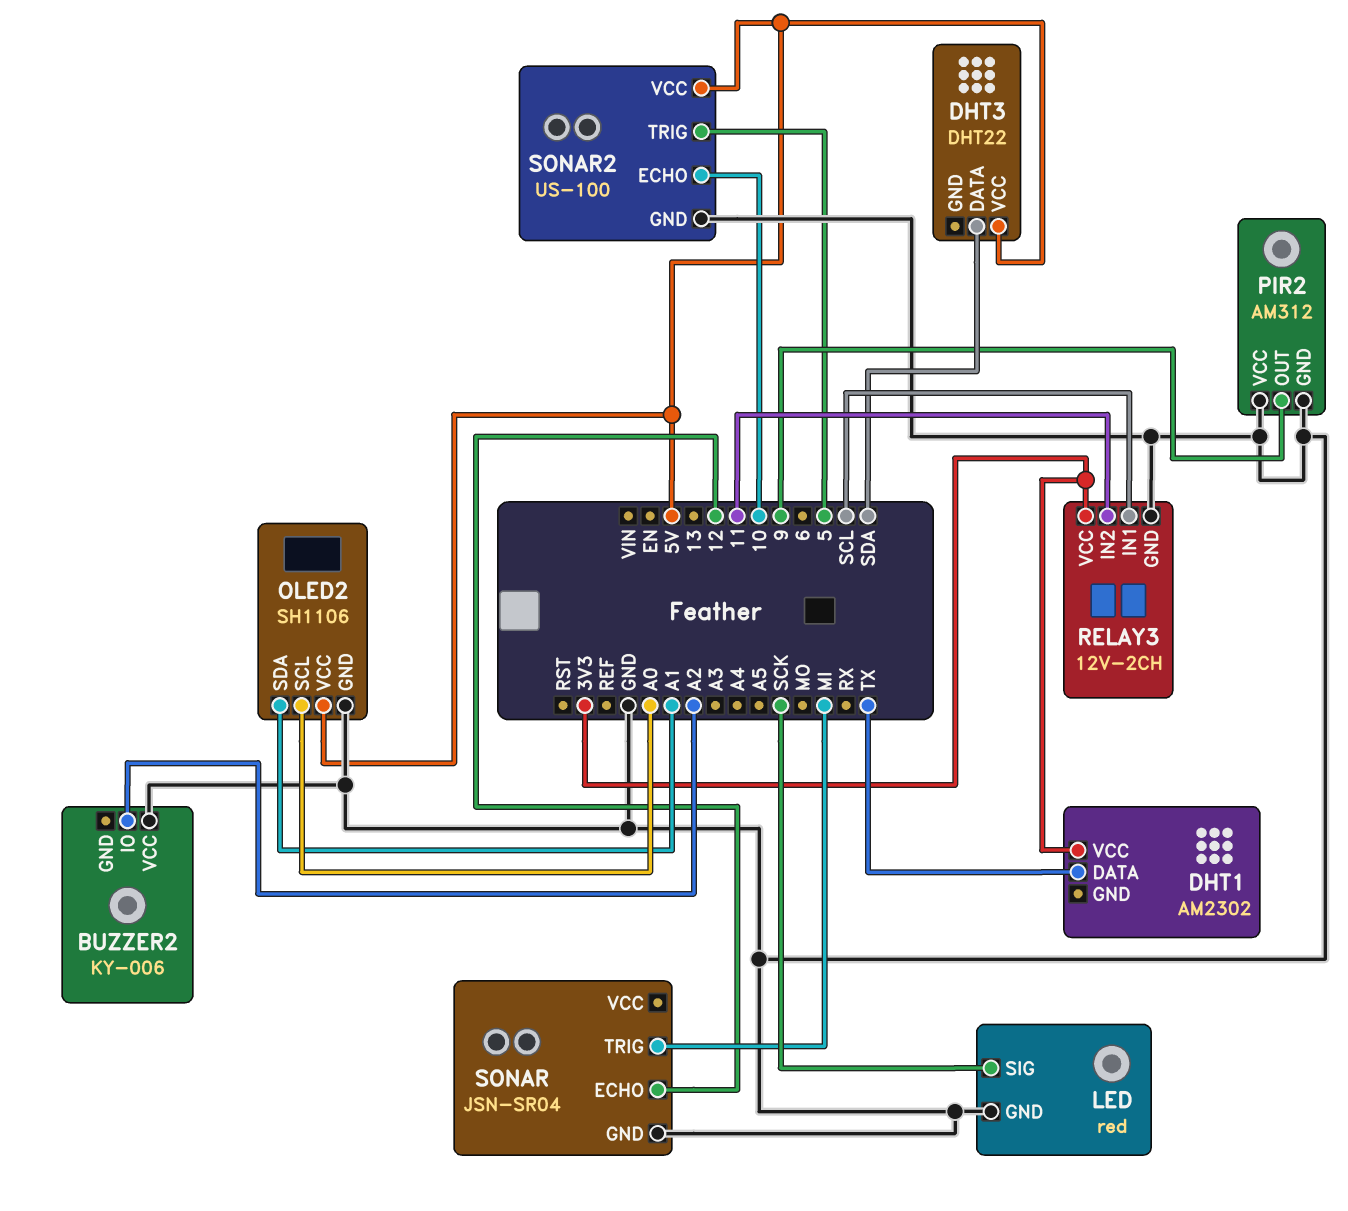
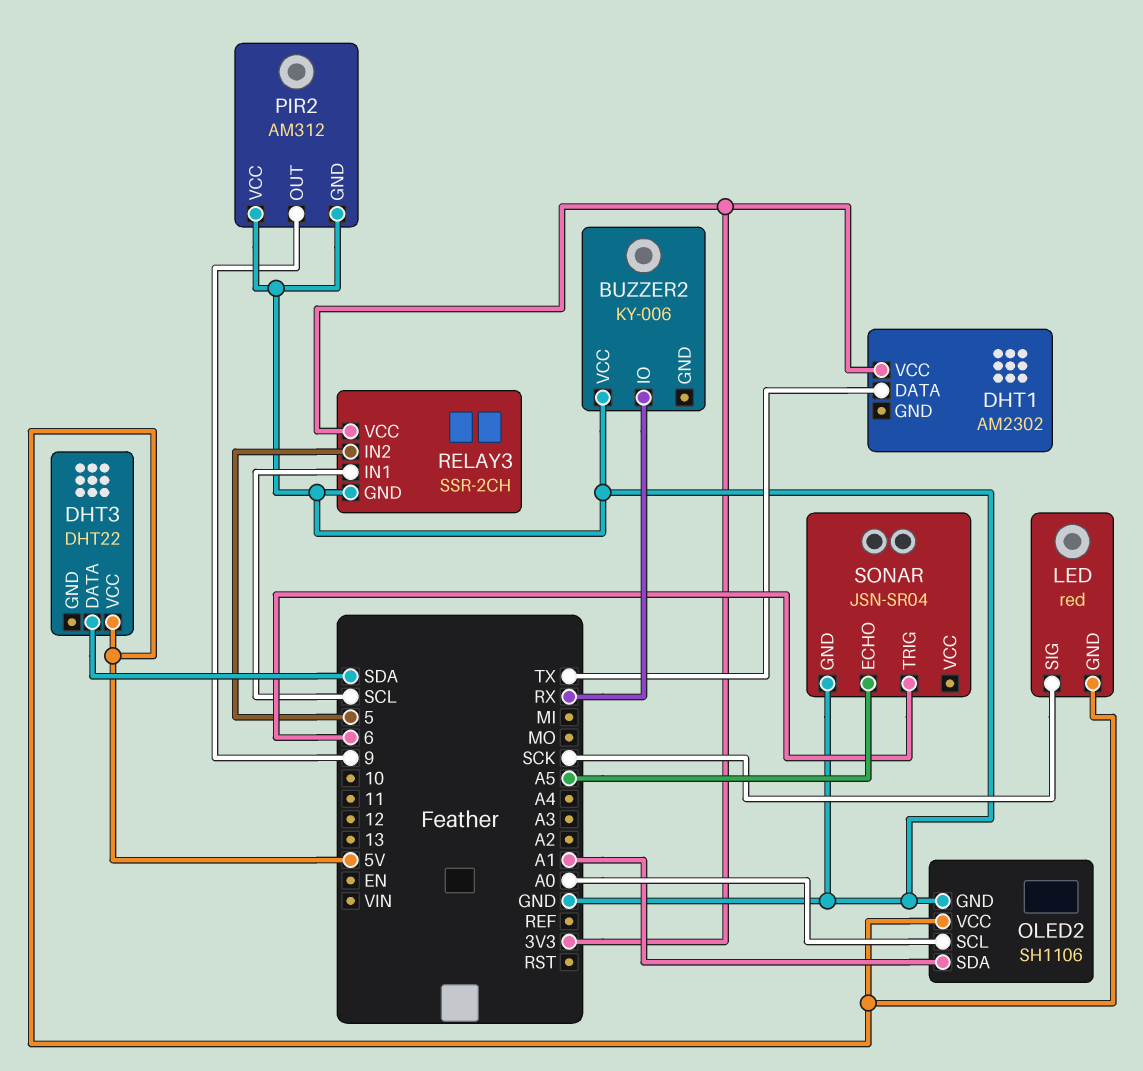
BUZZER2 pin IO: A2 -> RX
LED pin GND: GND -> 5V
RELAY3: 12V-2CH -> SSR-2CH
RELAY3 pin IN2: 11 -> 5
SONAR pin ECHO: 12 -> A5
SONAR pin TRIG: MI -> 6
SONAR2: US-100 -> none
SONAR2 pin ECHO: 10 -> none
SONAR2 pin GND: GND -> none
SONAR2 pin TRIG: 5 -> none
SONAR2 pin VCC: 5V -> none

